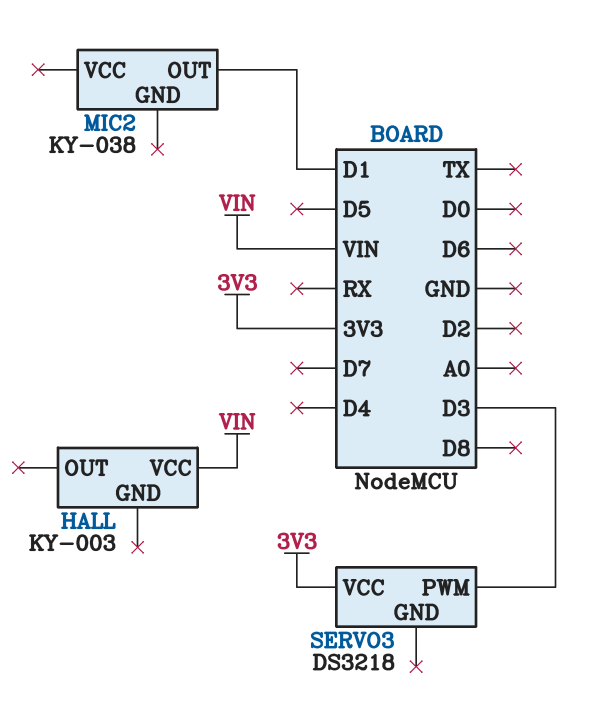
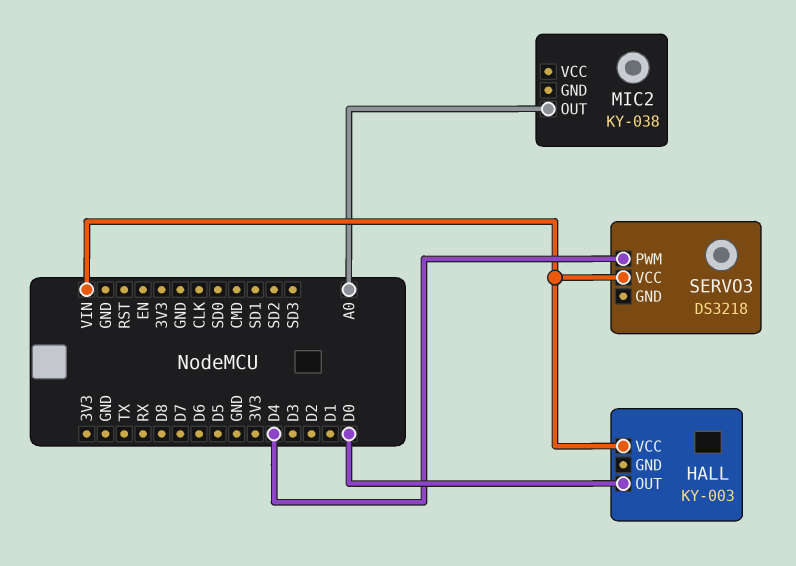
HALL pin OUT: none -> D0
MIC2 pin OUT: D1 -> A0
SERVO3 pin PWM: D3 -> D4
SERVO3 pin VCC: 3V3 -> VIN

